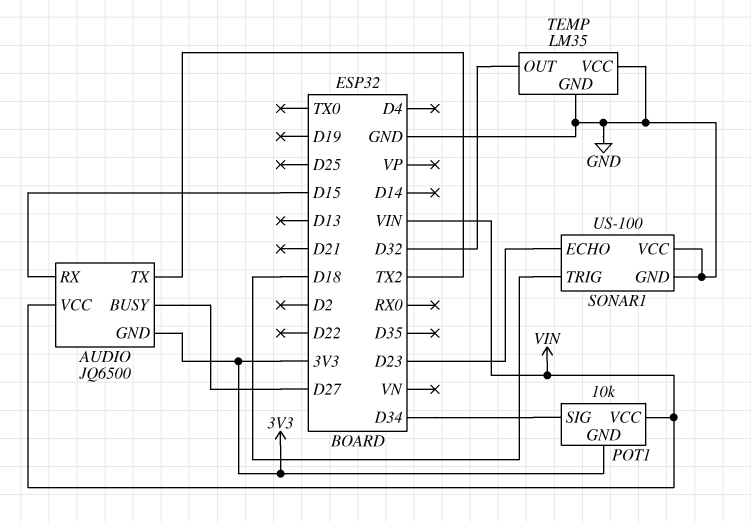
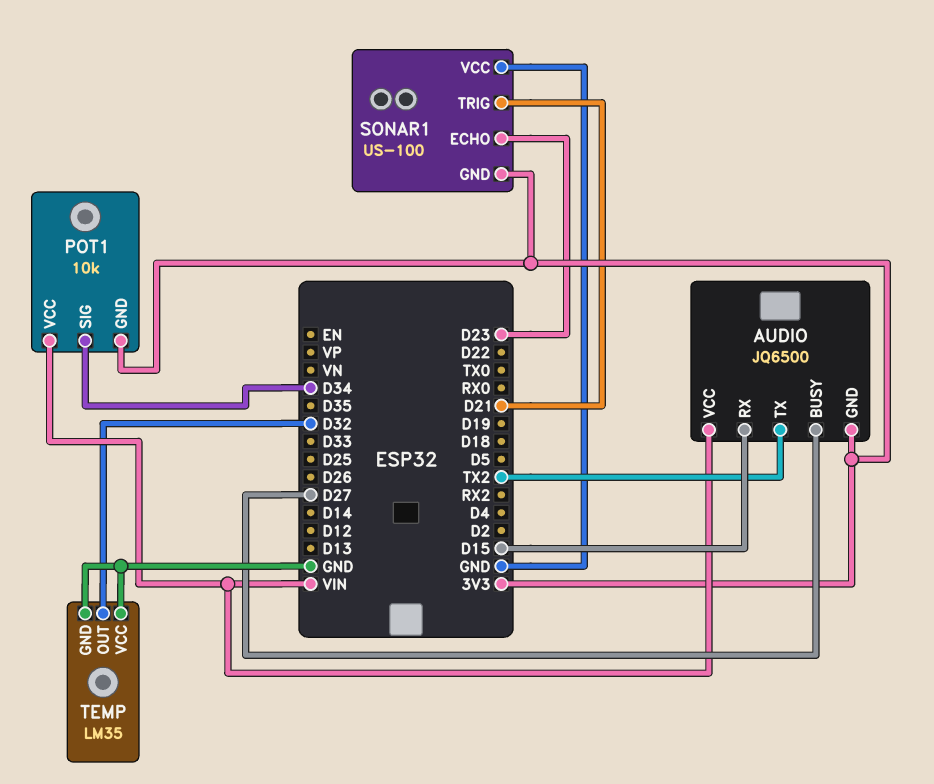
SONAR1 pin GND: GND -> 3V3
SONAR1 pin TRIG: D18 -> D21

